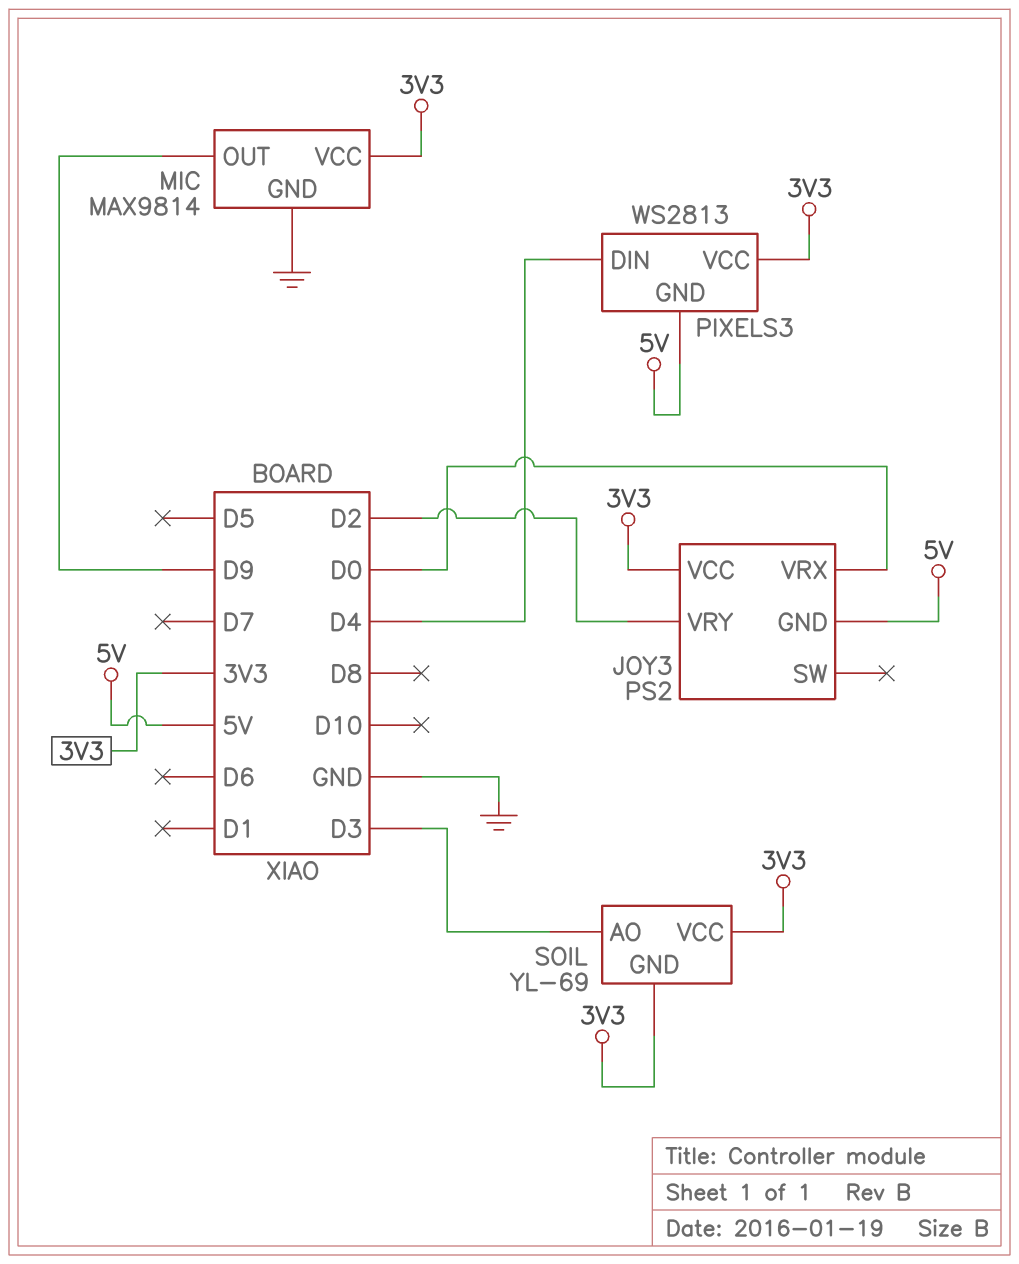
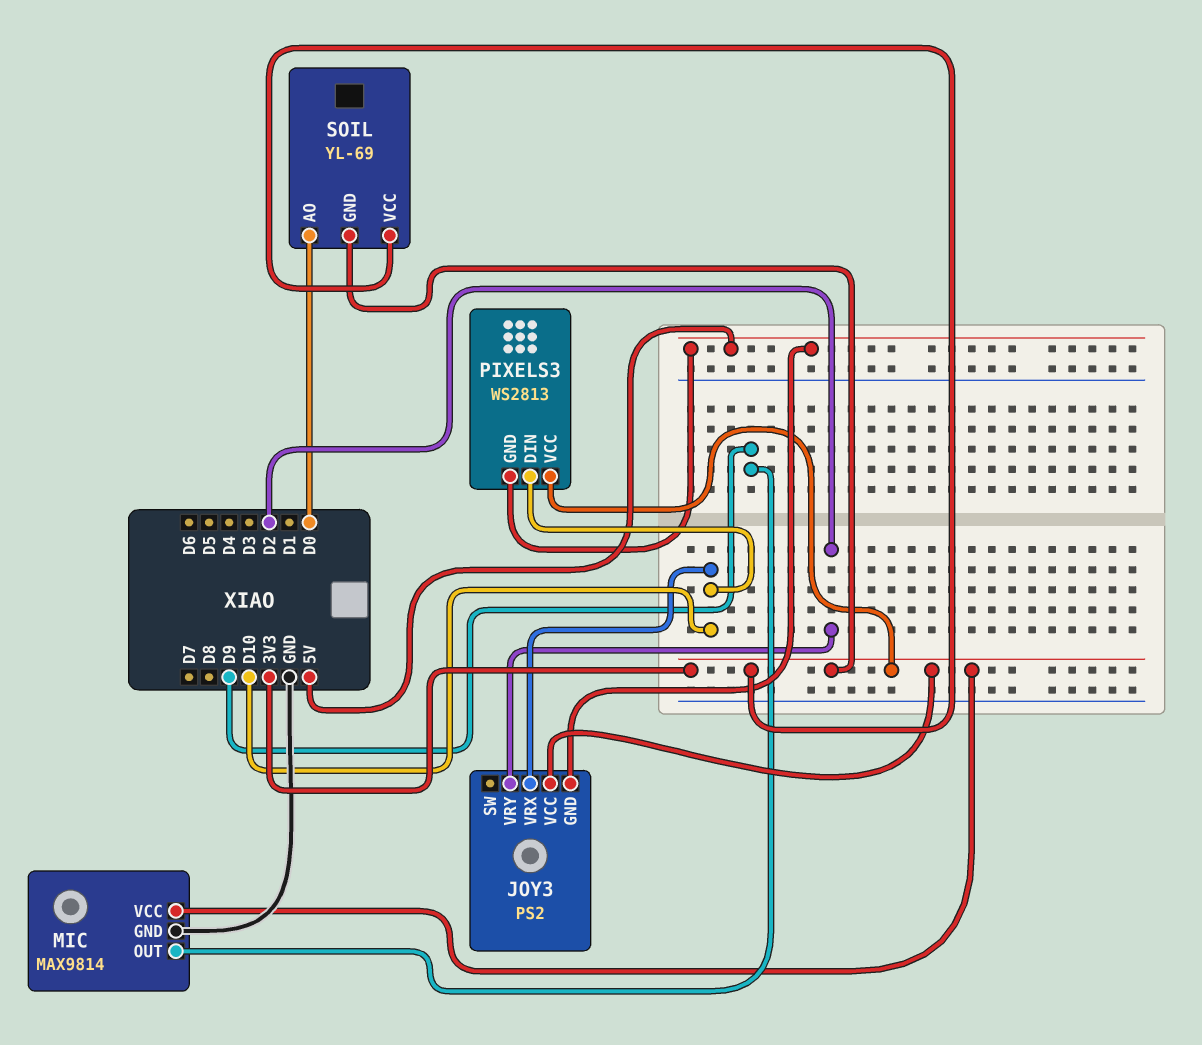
JOY3 pin VRX: D0 -> D10
PIXELS3 pin DIN: D4 -> D10
SOIL pin AO: D3 -> D0

